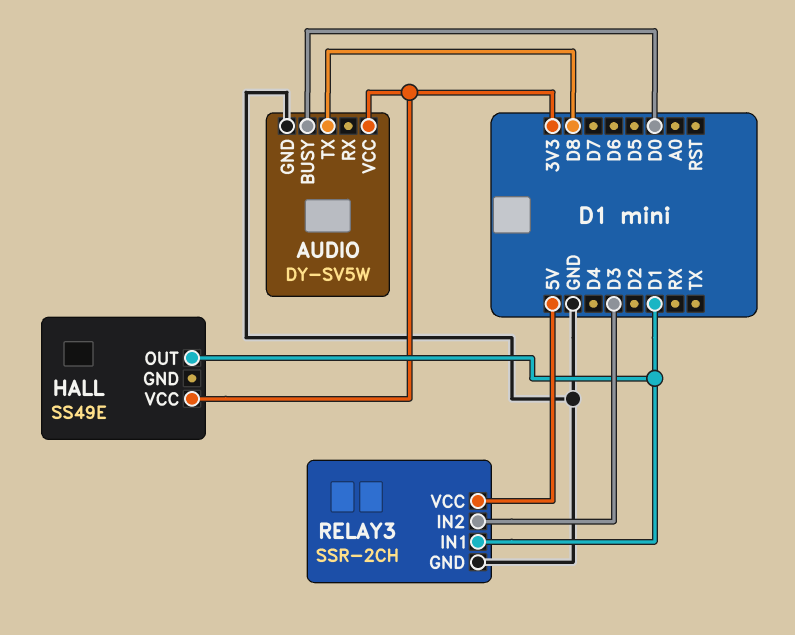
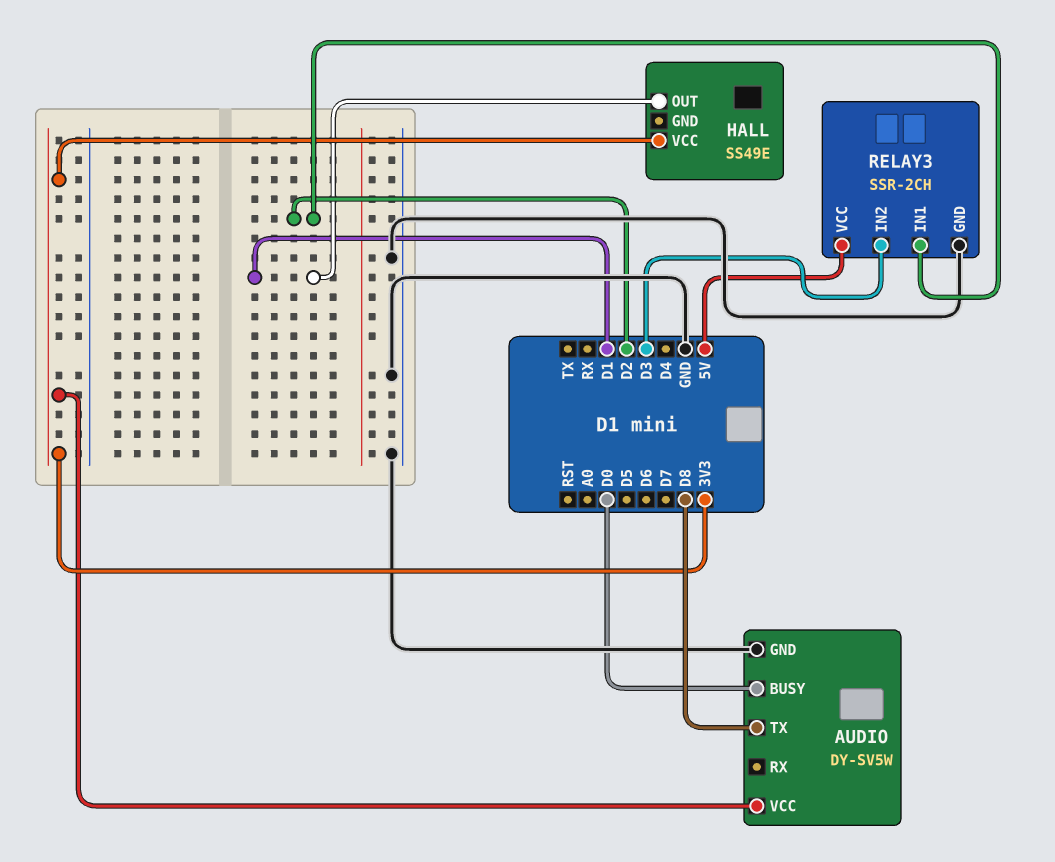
RELAY3 pin IN1: D1 -> D2

